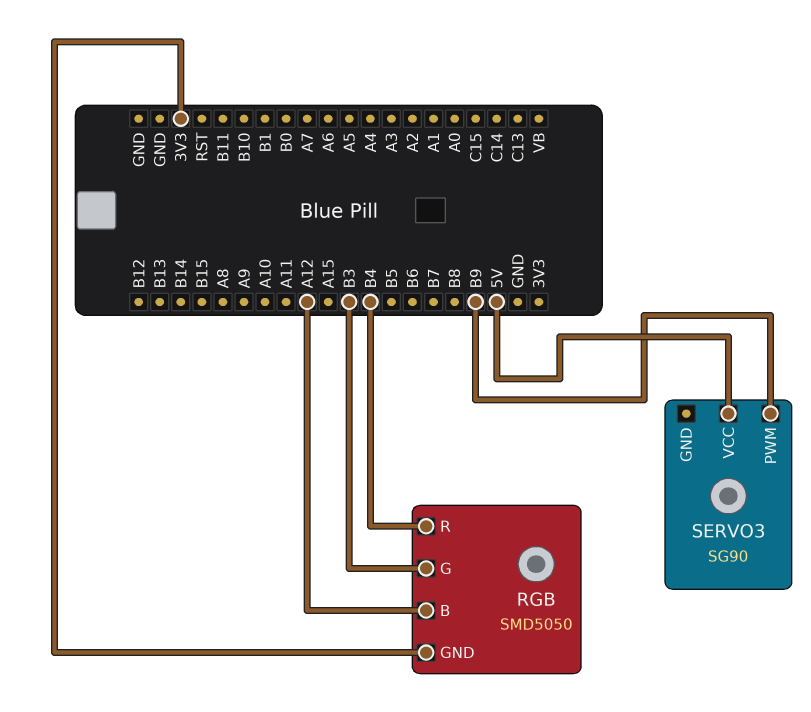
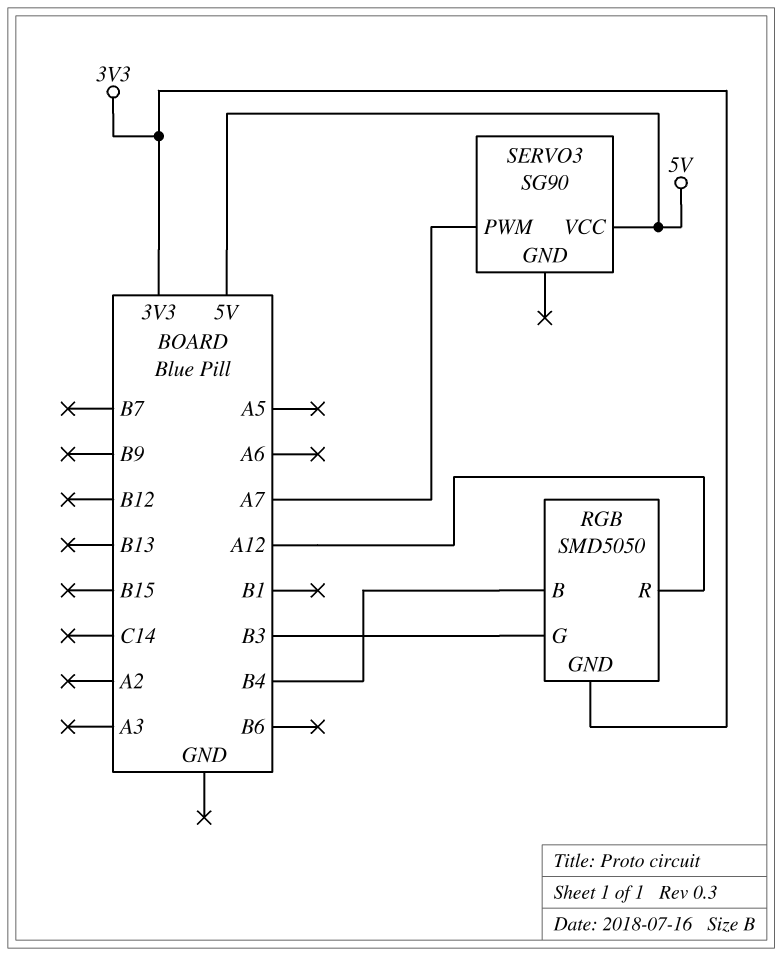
RGB pin B: A12 -> B4
RGB pin R: B4 -> A12
SERVO3 pin PWM: B9 -> A7

